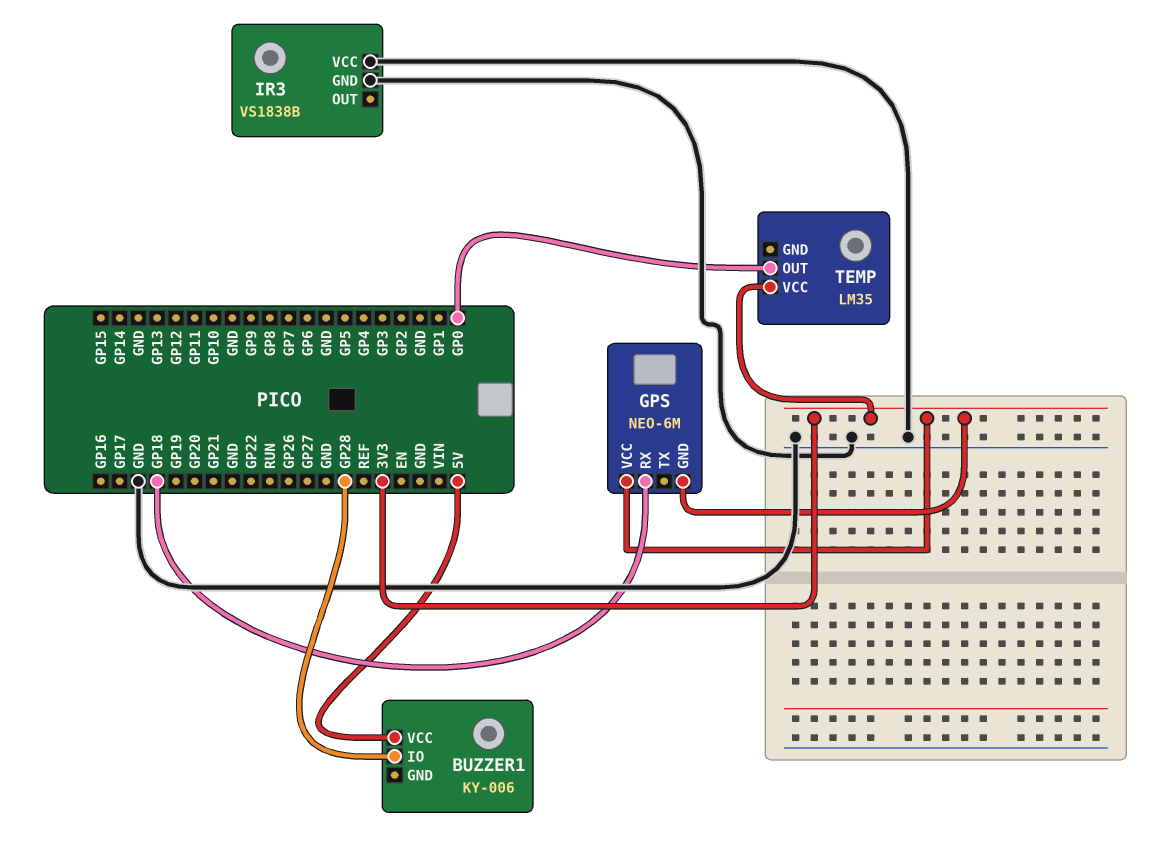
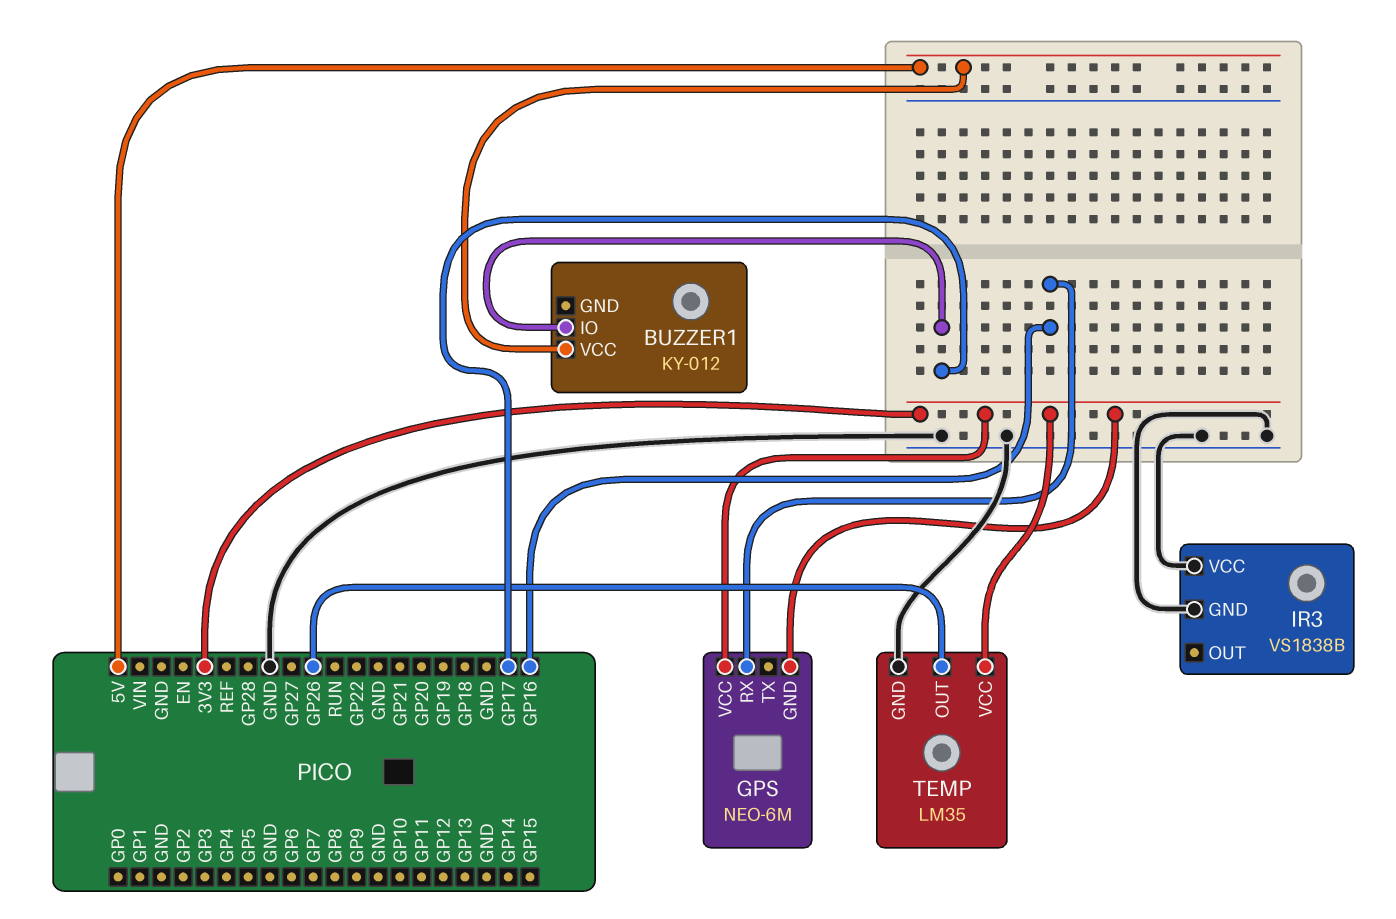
BUZZER1: KY-006 -> KY-012
BUZZER1 pin IO: GP28 -> GP17
GPS pin RX: GP18 -> GP16
TEMP pin GND: none -> GND
TEMP pin OUT: GP0 -> GP26

